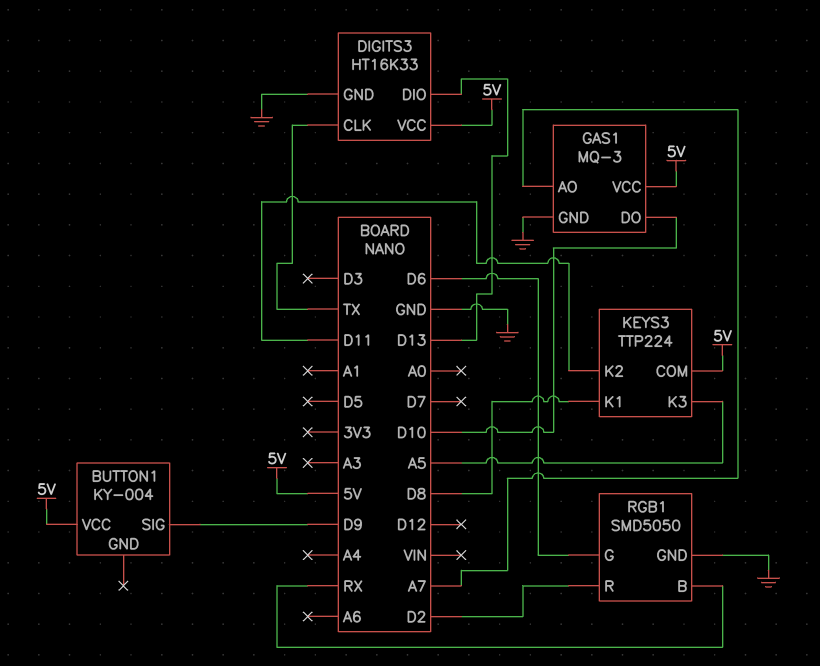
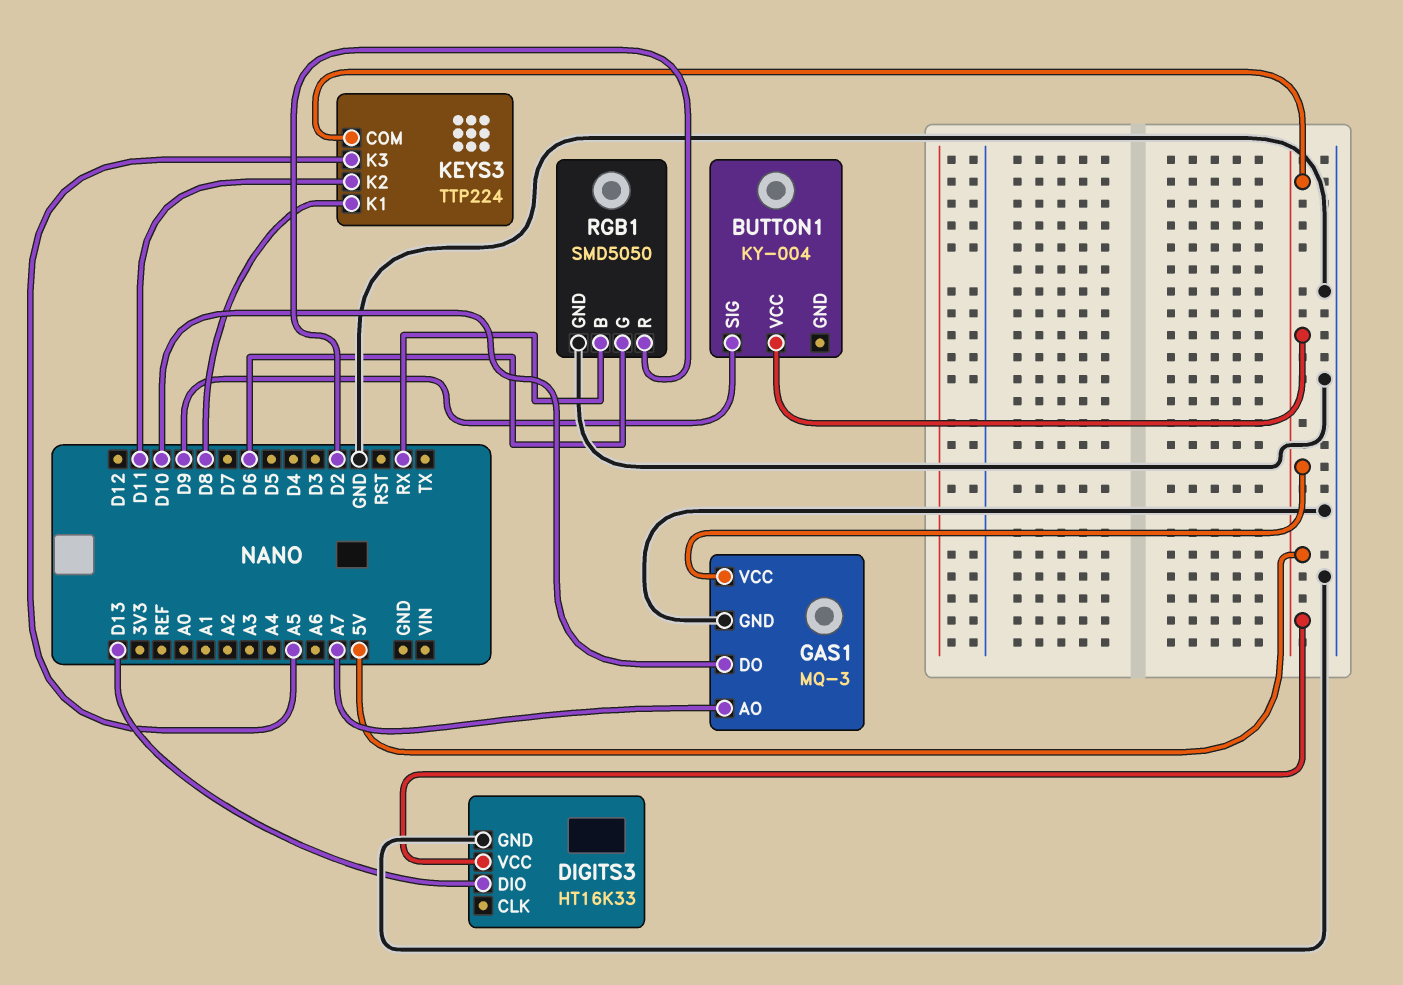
DIGITS3 pin CLK: TX -> none

